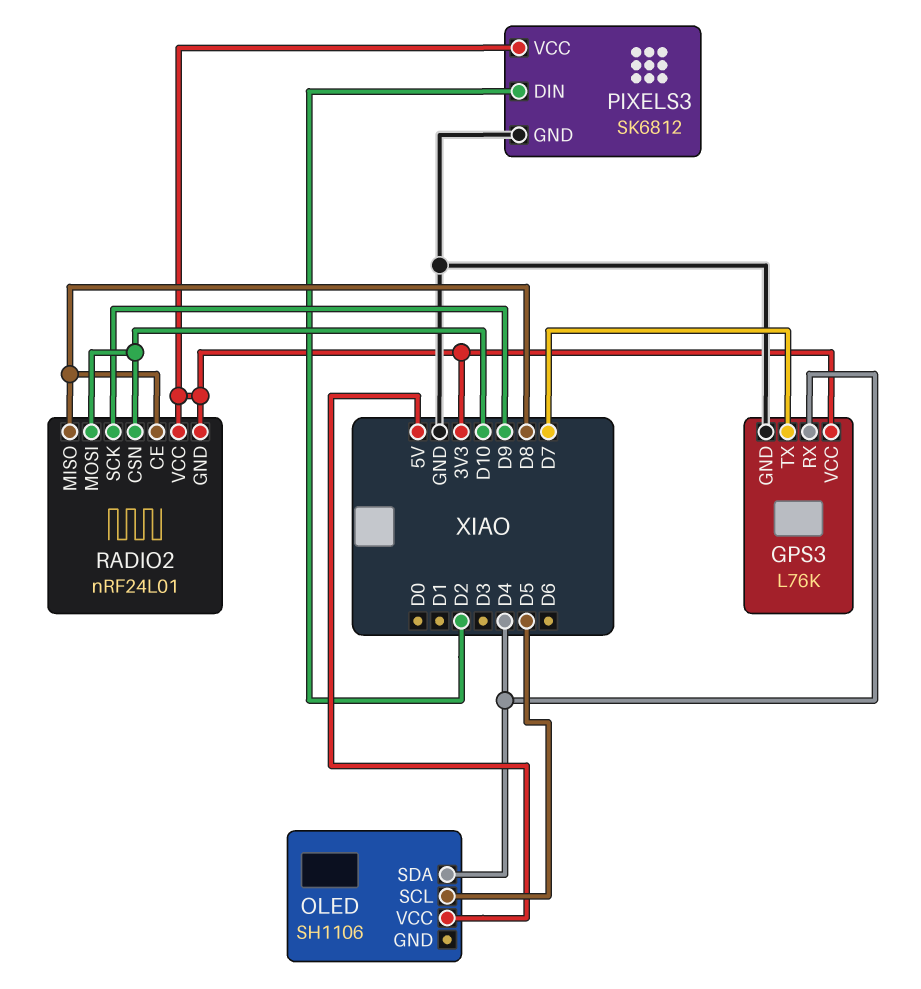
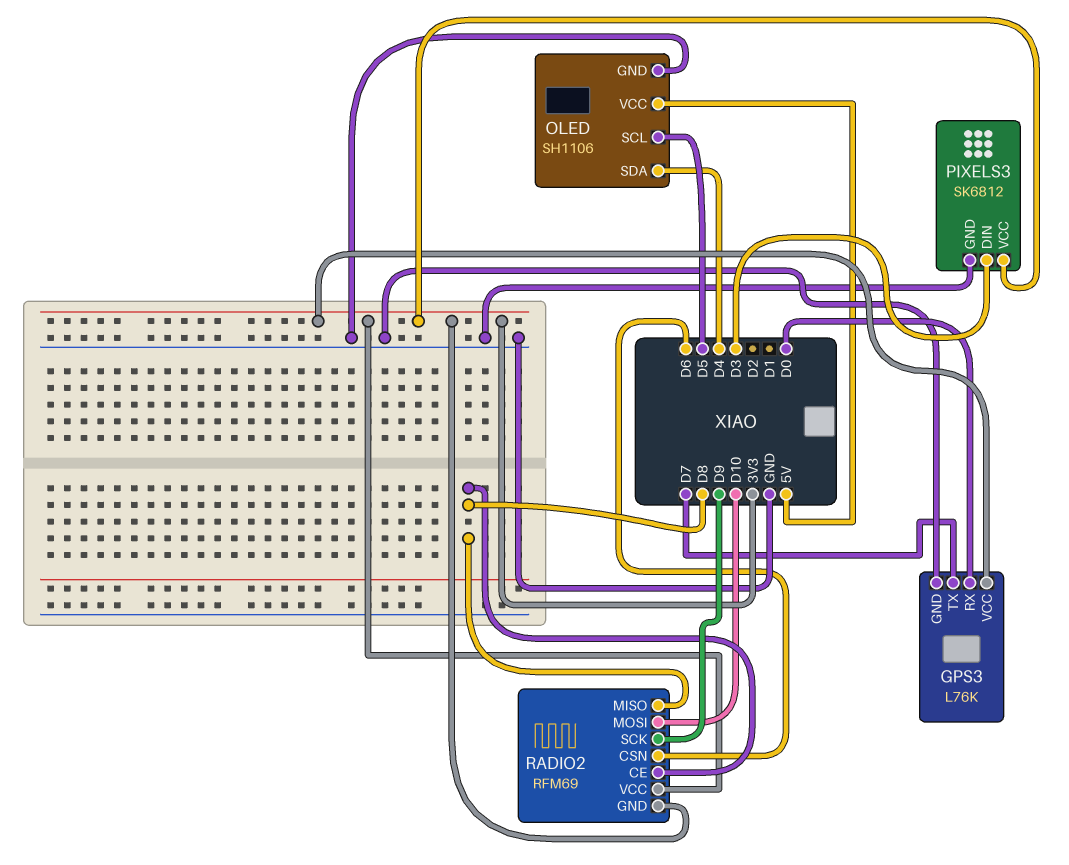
GPS3 pin RX: D4 -> D0
OLED pin GND: none -> GND
PIXELS3 pin DIN: D2 -> D3
RADIO2: nRF24L01 -> RFM69
RADIO2 pin CSN: D10 -> D6

